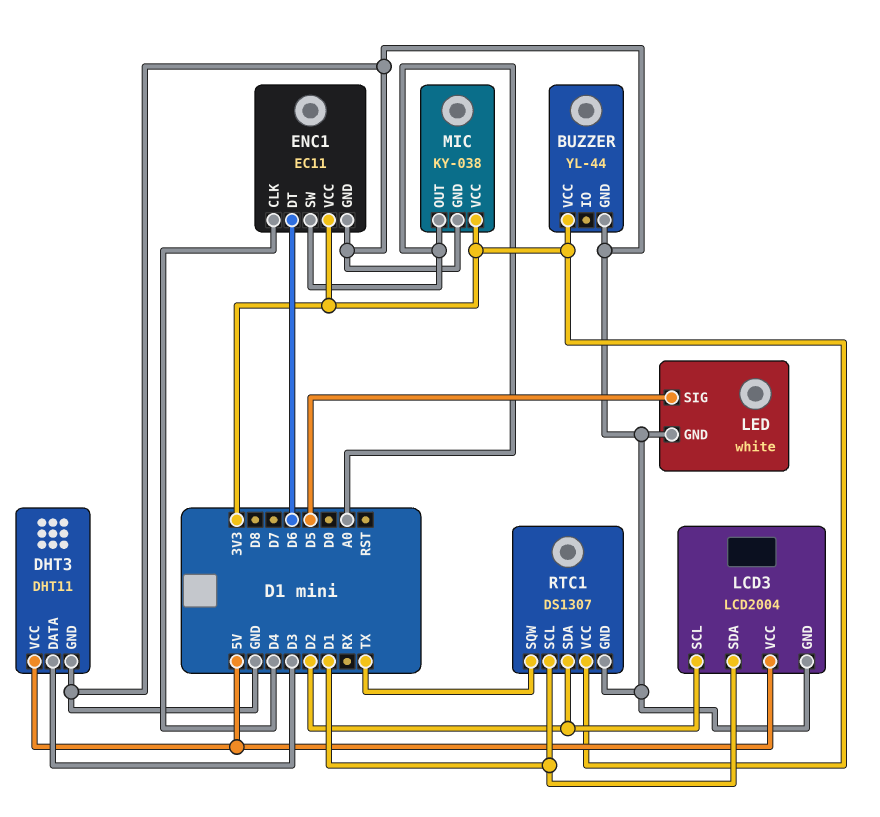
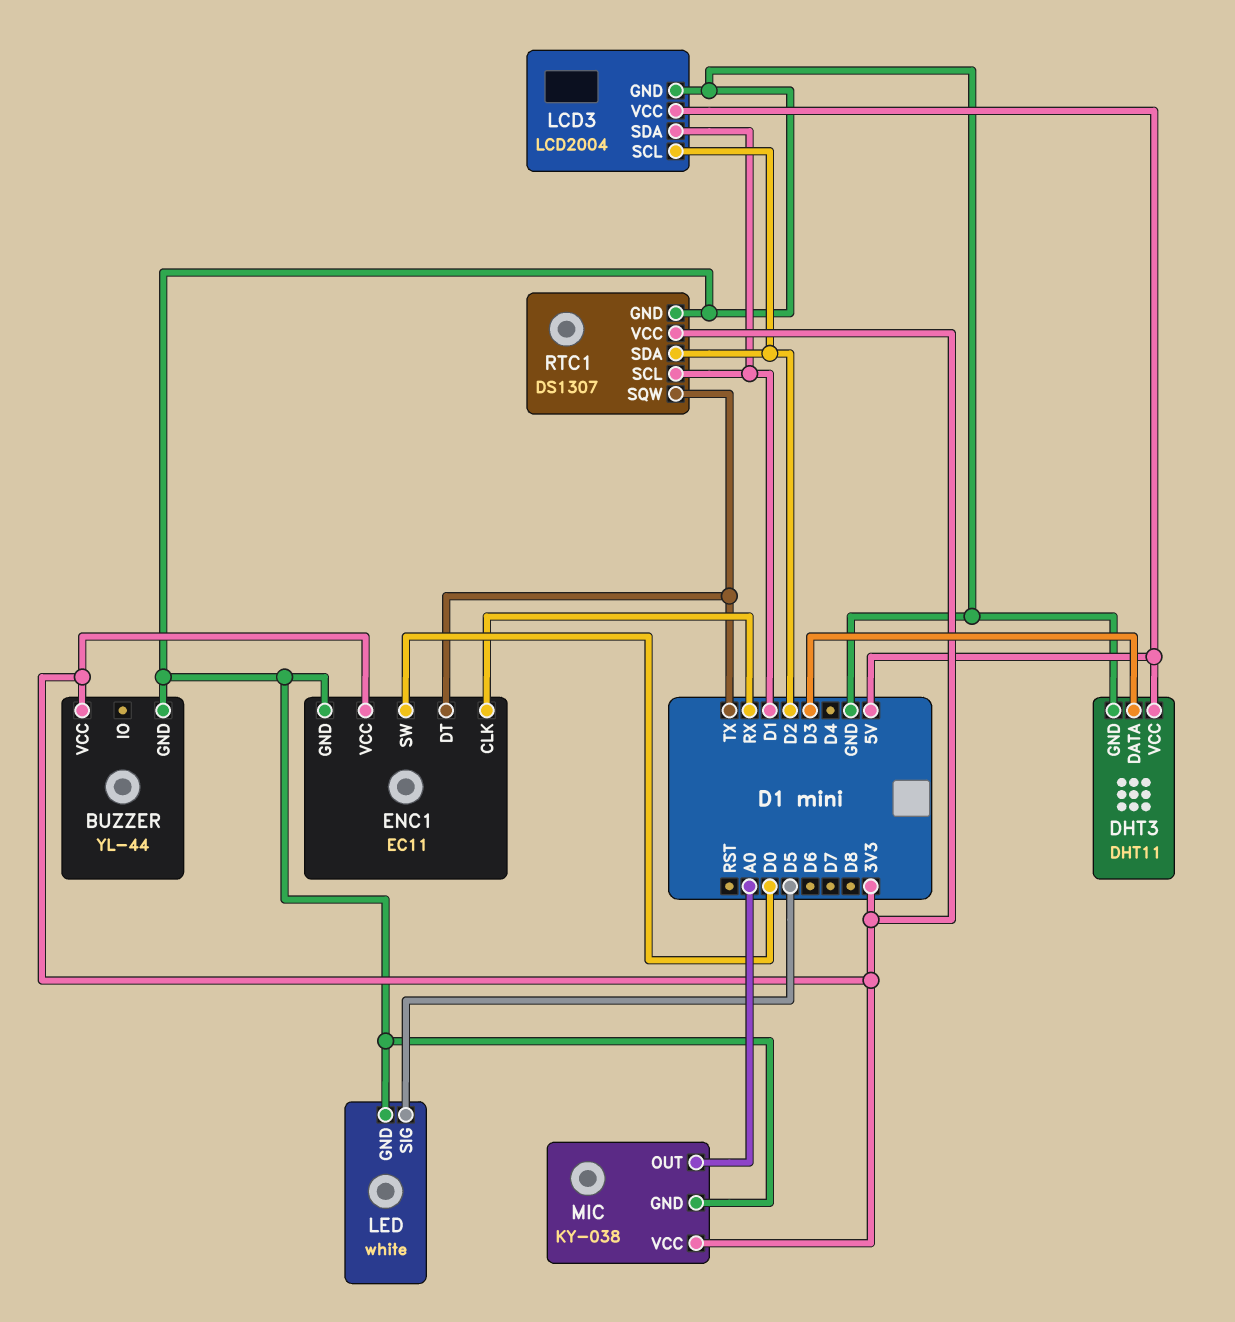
ENC1 pin CLK: D4 -> RX
ENC1 pin DT: D6 -> TX
ENC1 pin SW: A0 -> D0

